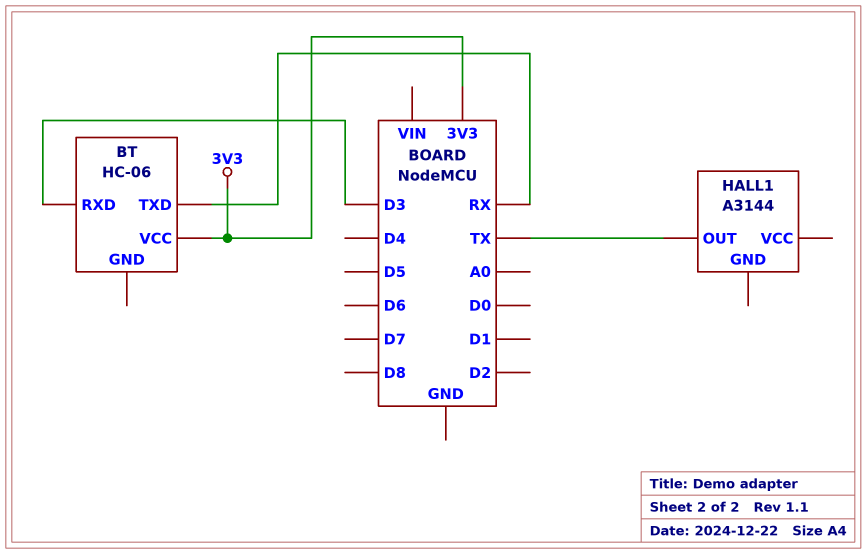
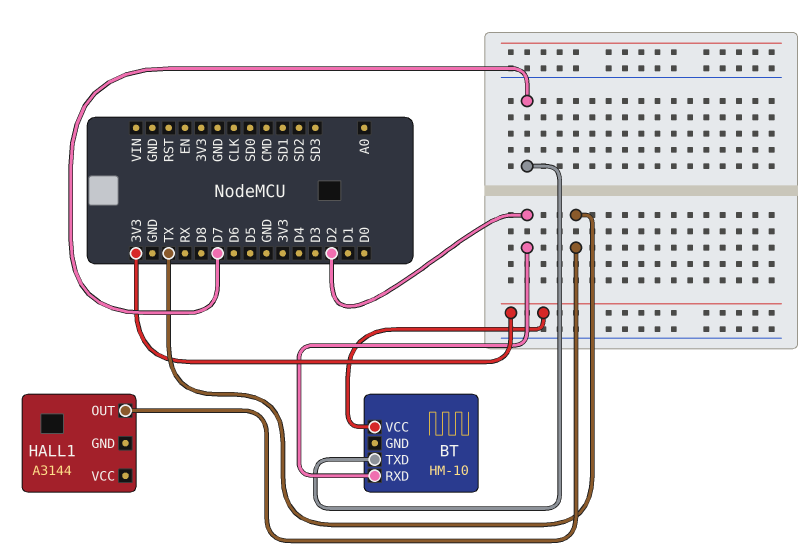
BT: HC-06 -> HM-10
BT pin RXD: D3 -> D2
BT pin TXD: RX -> D7

